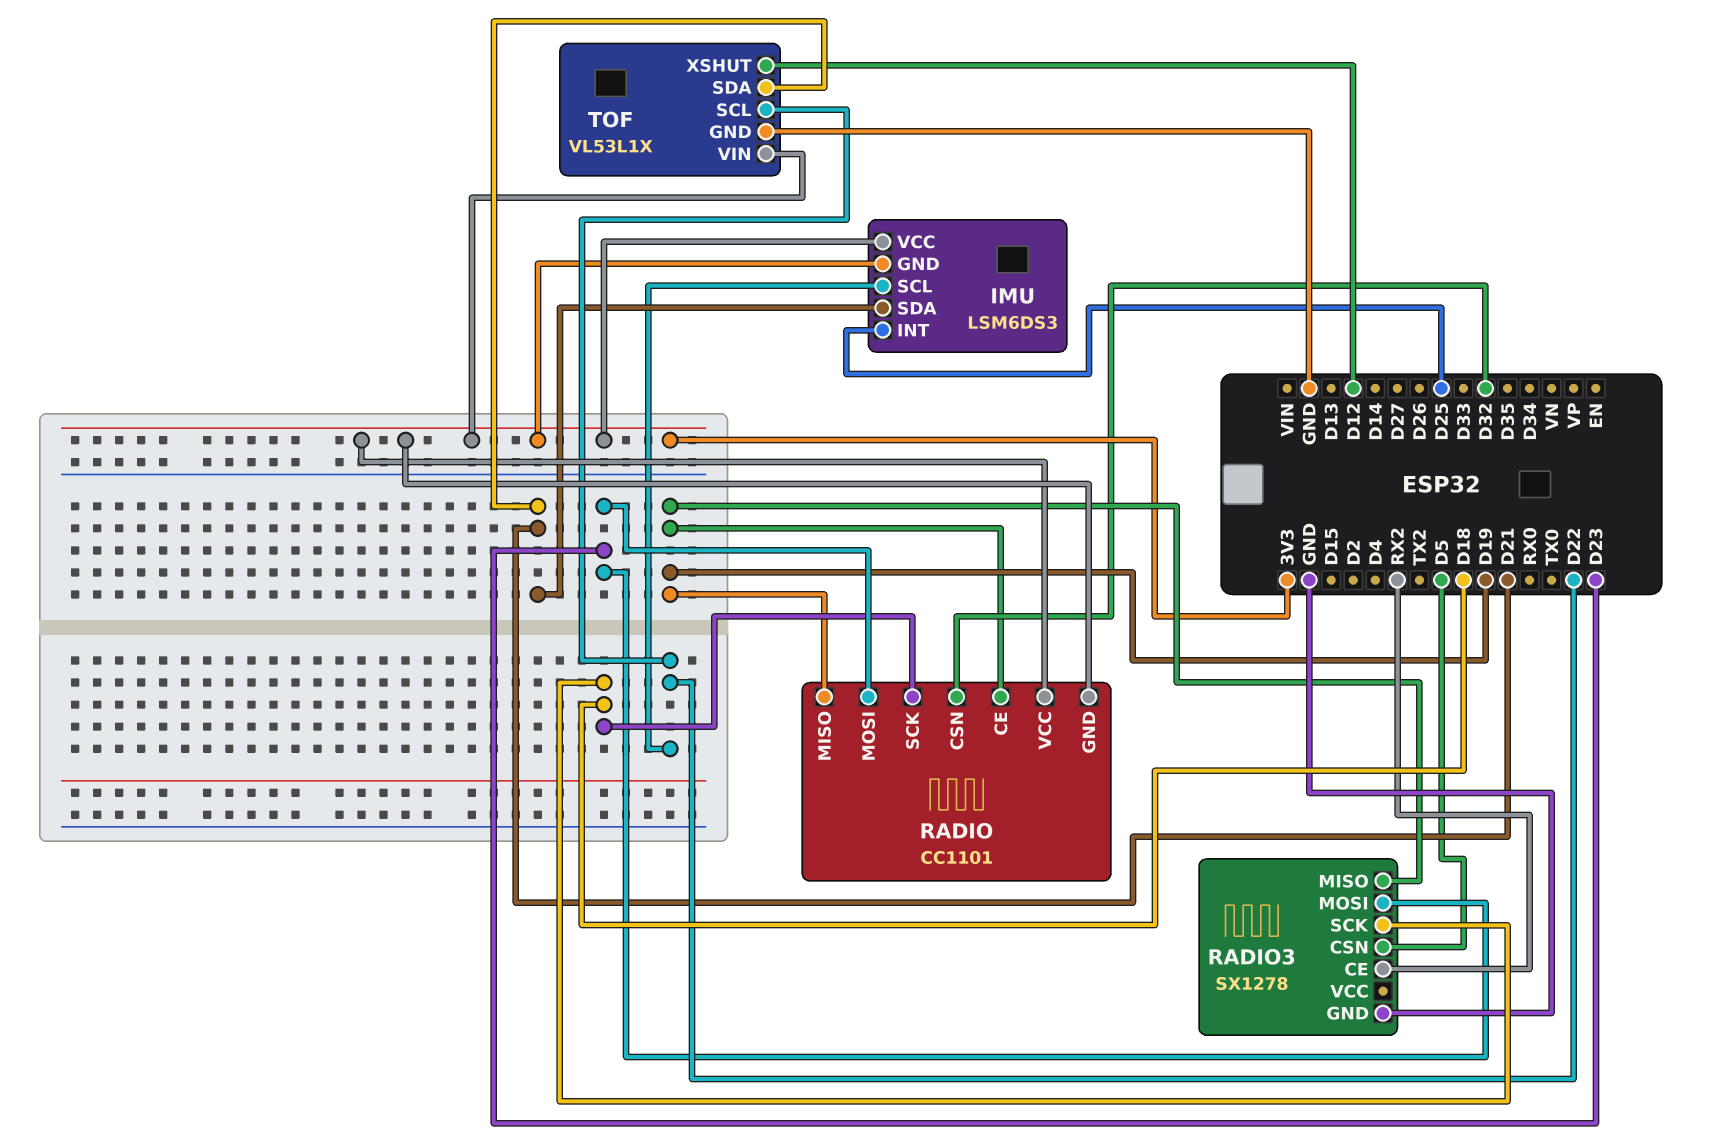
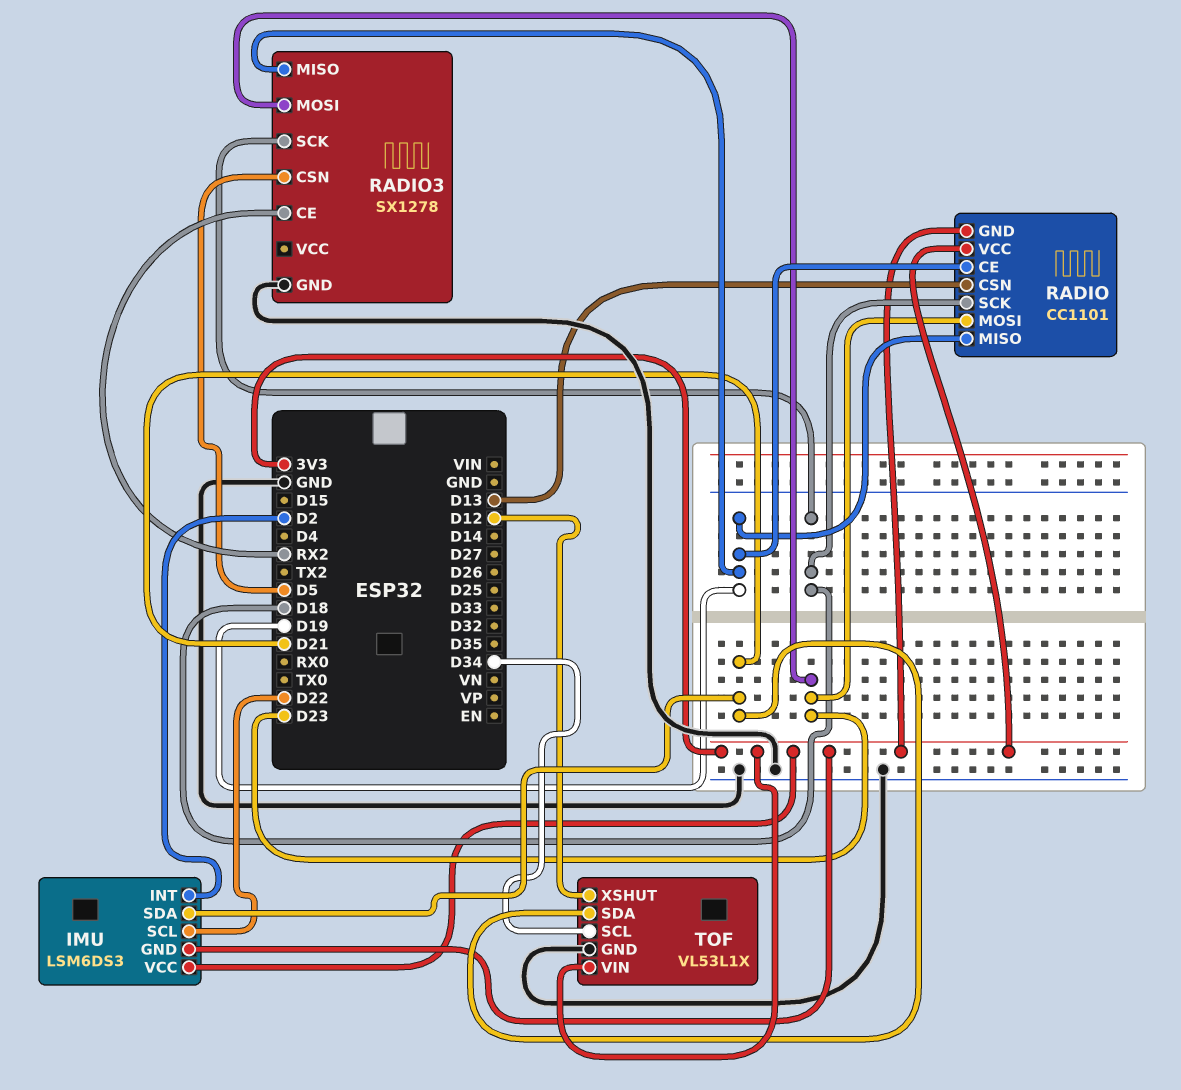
IMU pin INT: D25 -> D2
RADIO pin CSN: D32 -> D13
TOF pin SCL: D22 -> D34

